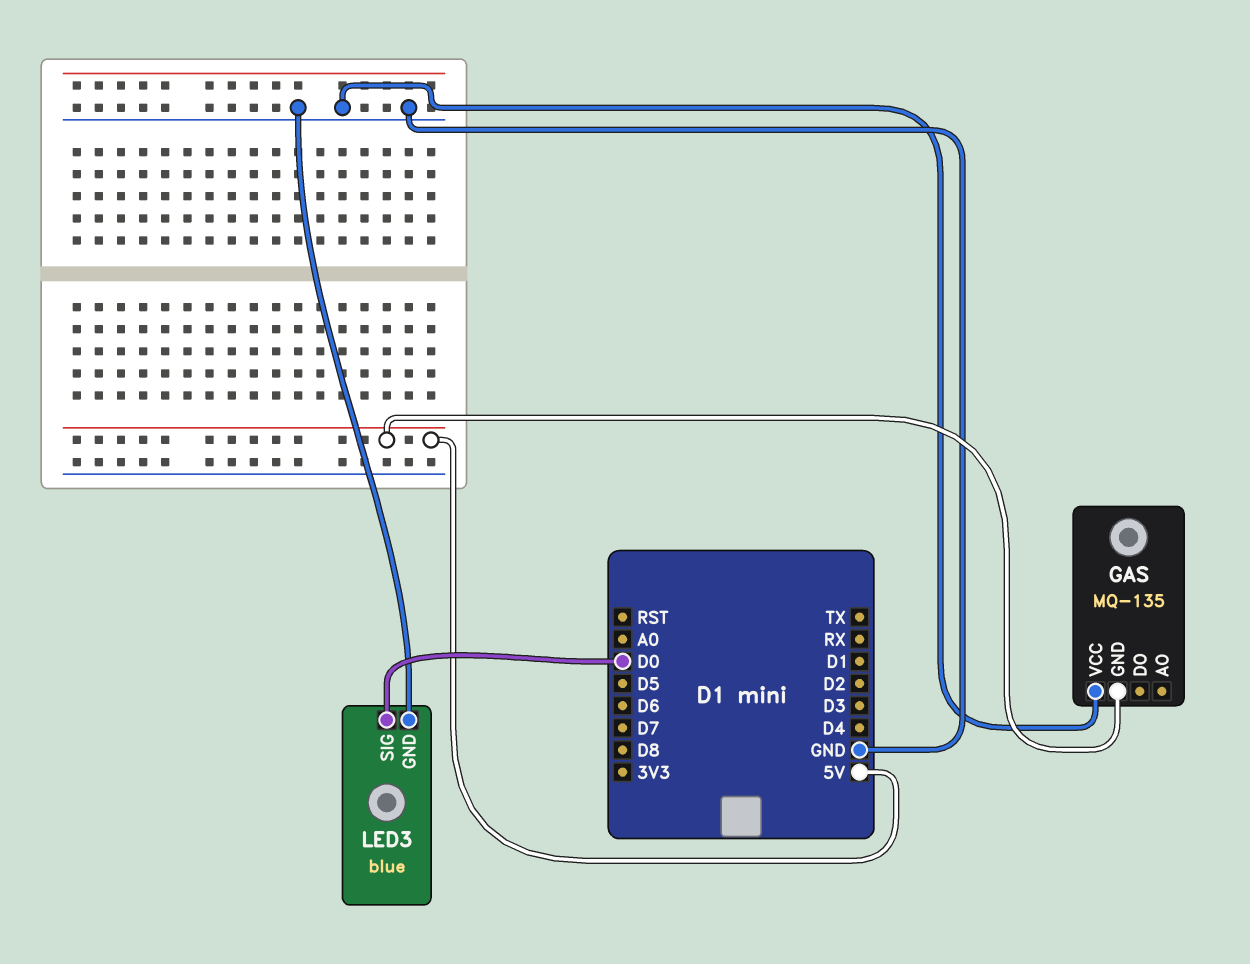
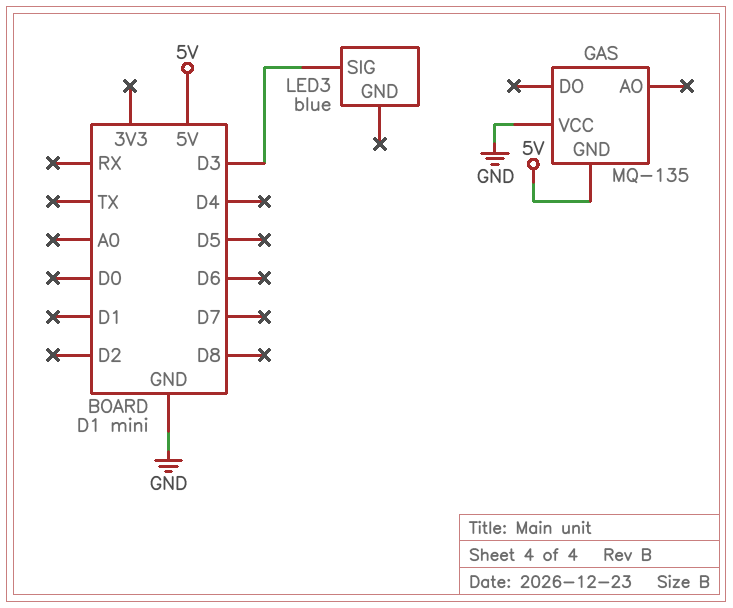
LED3 pin GND: GND -> none
LED3 pin SIG: D0 -> D3

